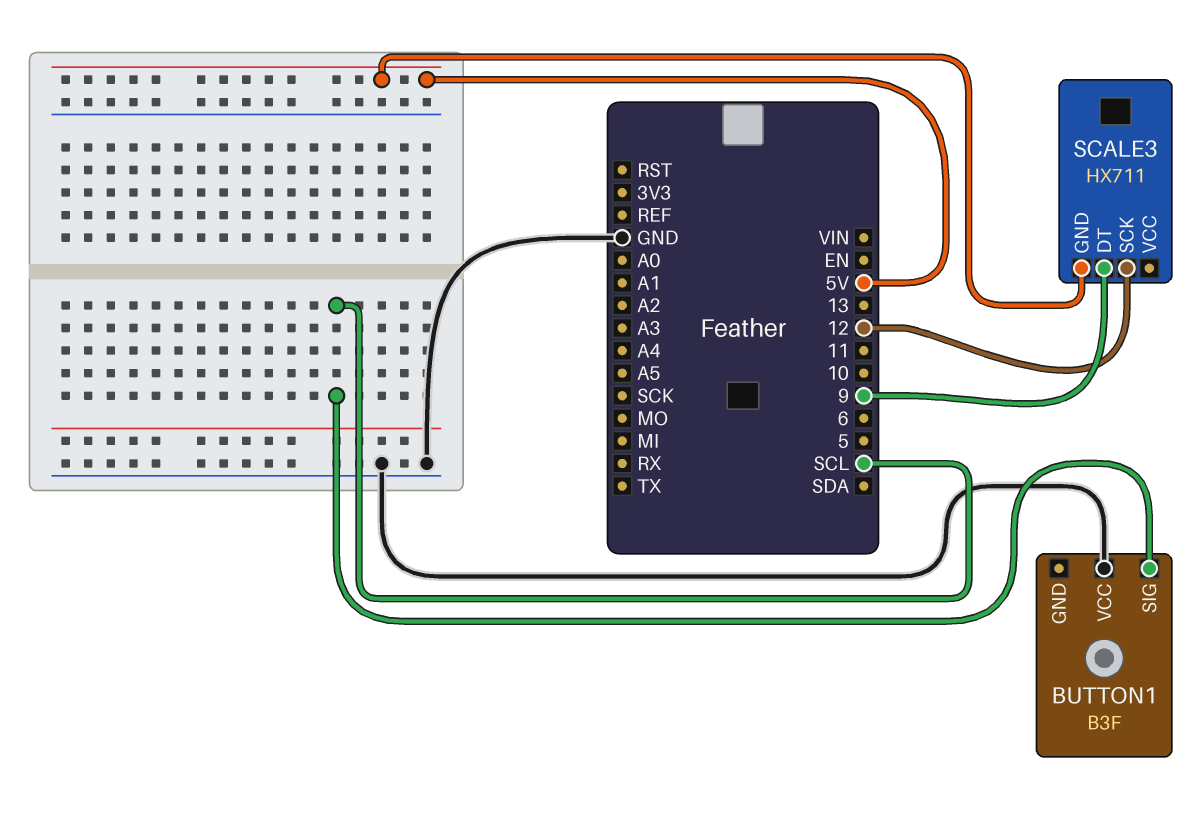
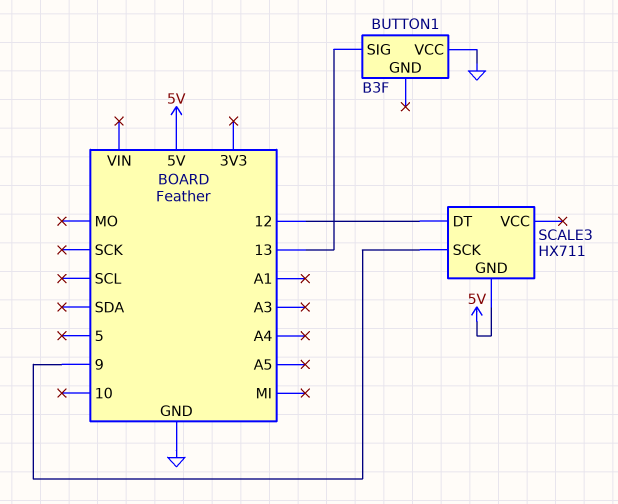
BUTTON1 pin SIG: SCL -> 13
SCALE3 pin DT: 9 -> 12
SCALE3 pin SCK: 12 -> 9

